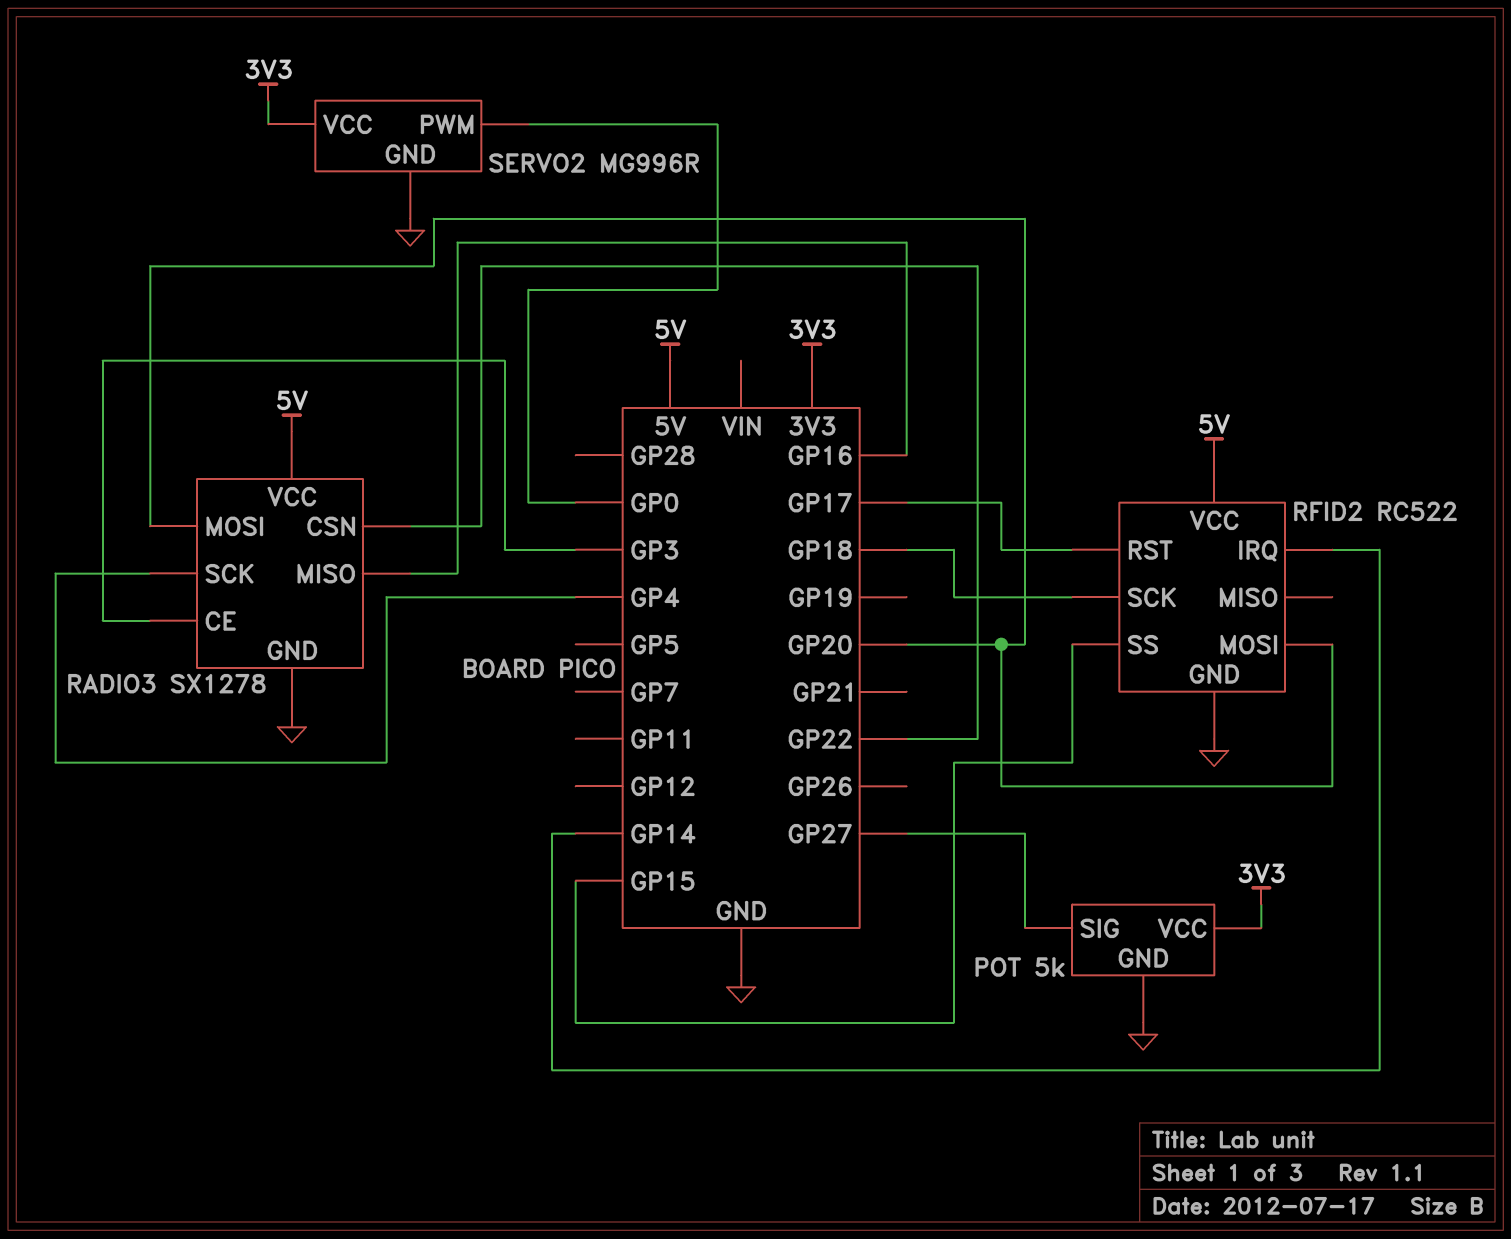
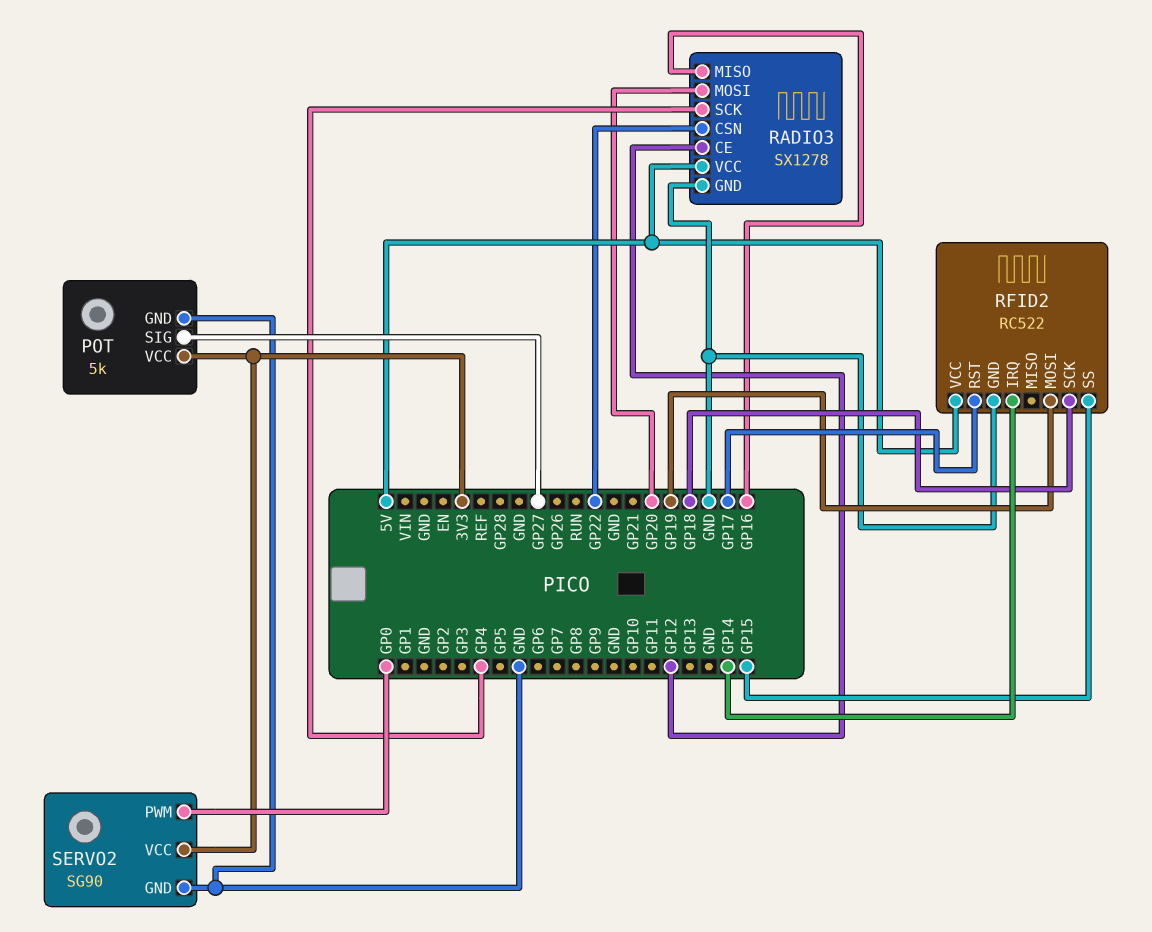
RADIO3 pin CE: GP3 -> GP12
RFID2 pin MOSI: GP20 -> GP19
SERVO2: MG996R -> SG90

